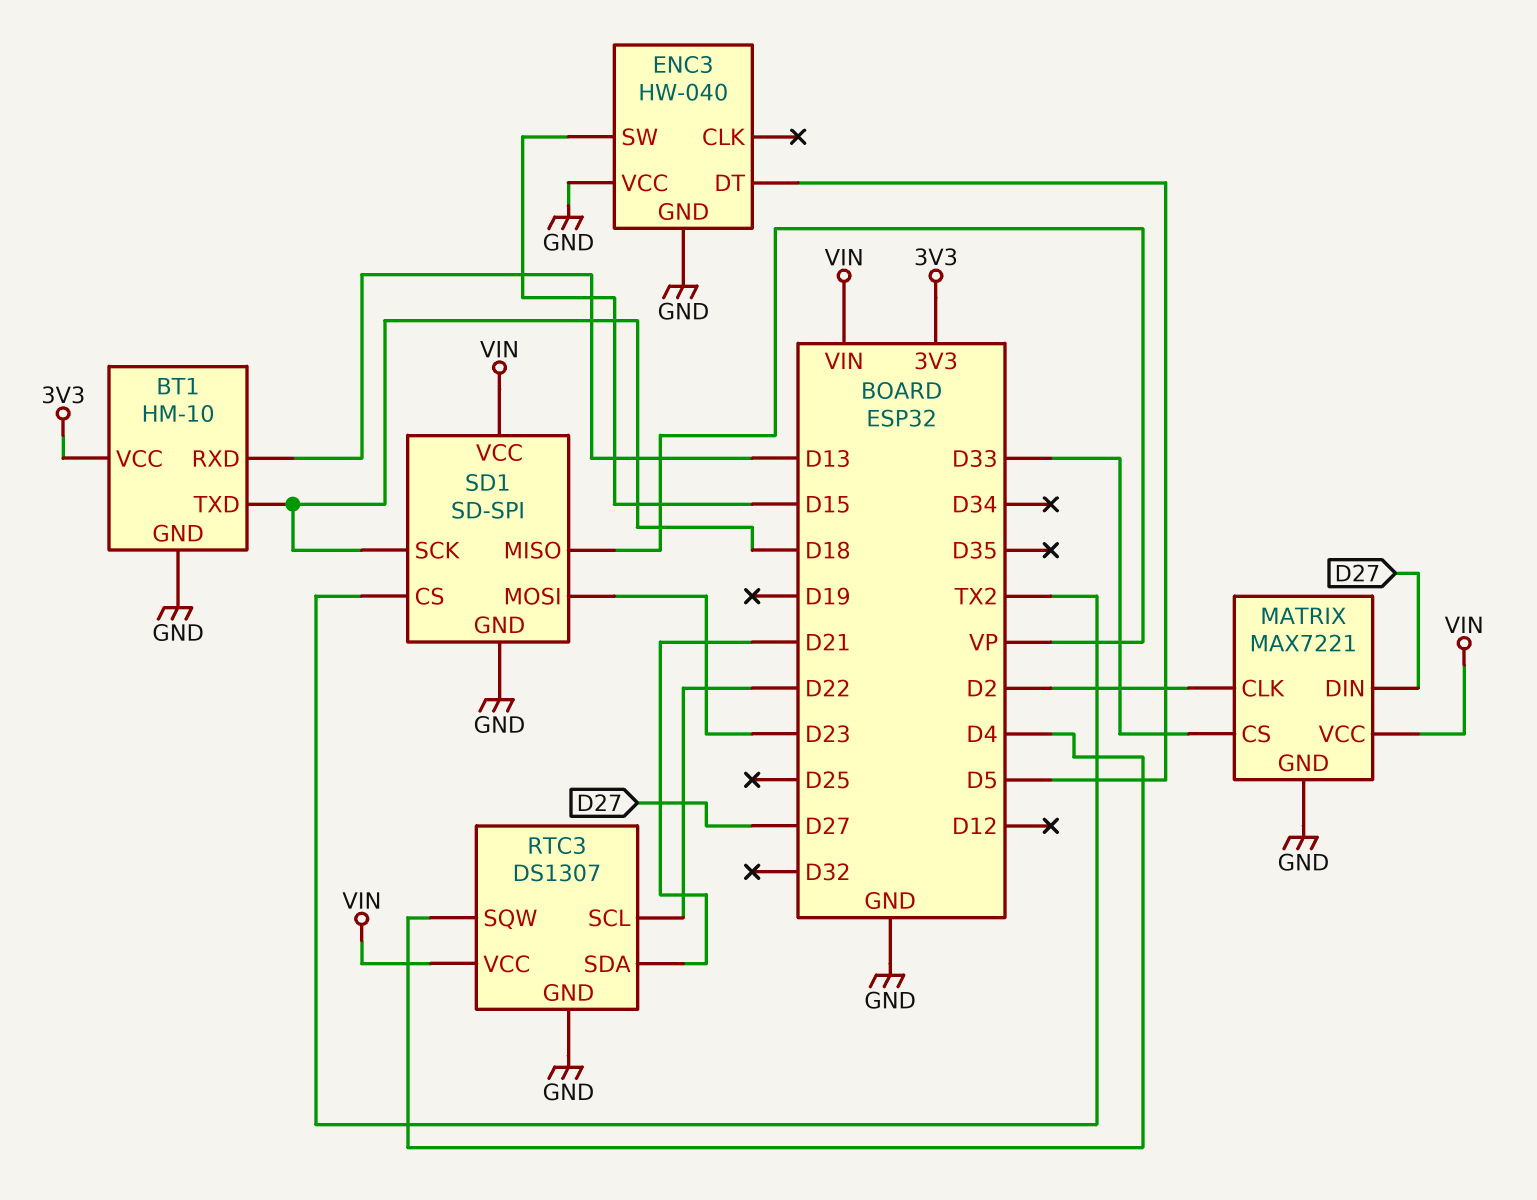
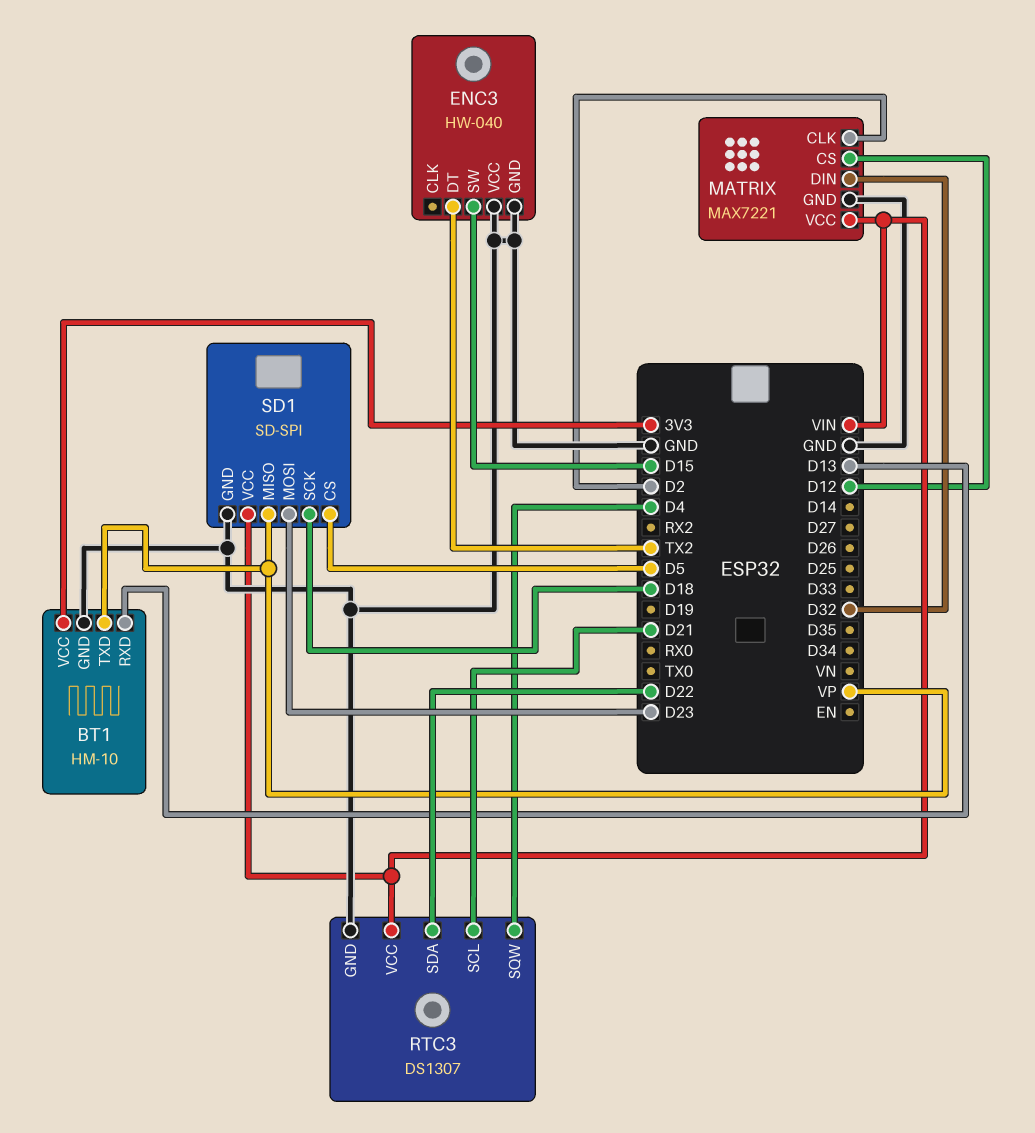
BT1 pin TXD: D18 -> VP
ENC3 pin DT: D5 -> TX2
MATRIX pin CS: D33 -> D12
MATRIX pin DIN: D27 -> D32
RTC3 pin SCL: D22 -> D21
RTC3 pin SDA: D21 -> D22
SD1 pin CS: TX2 -> D5

